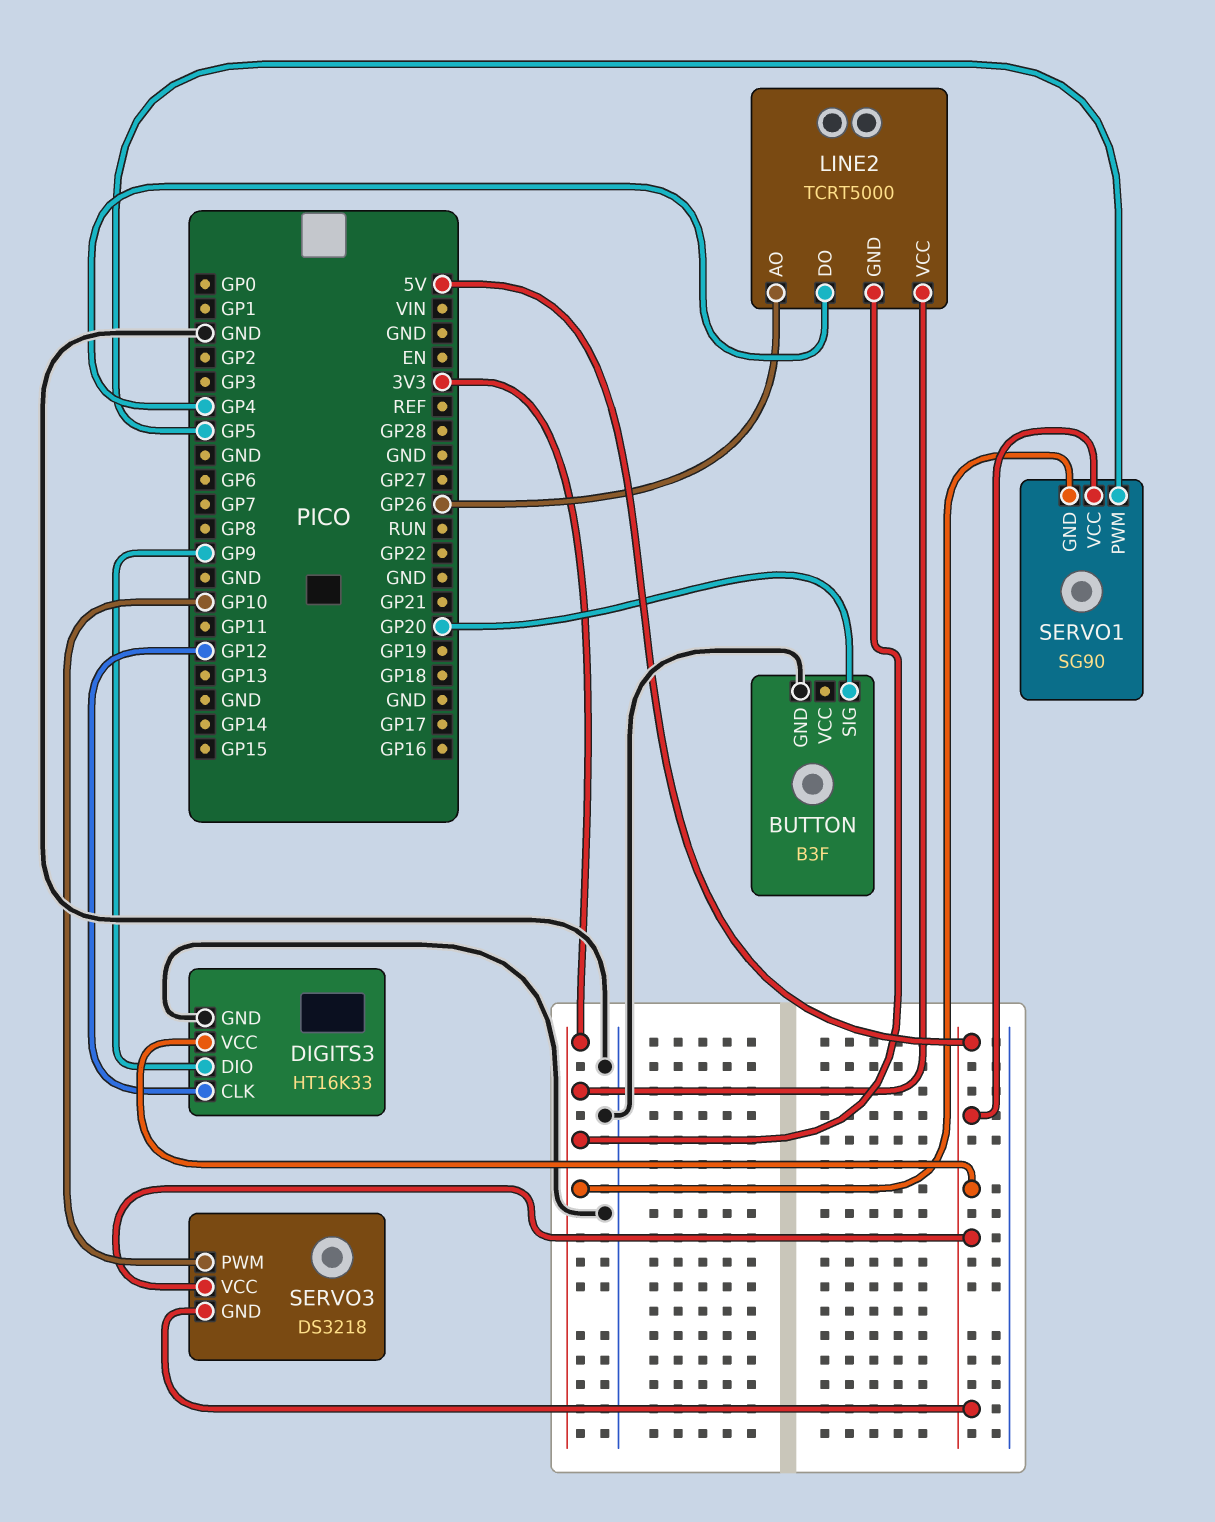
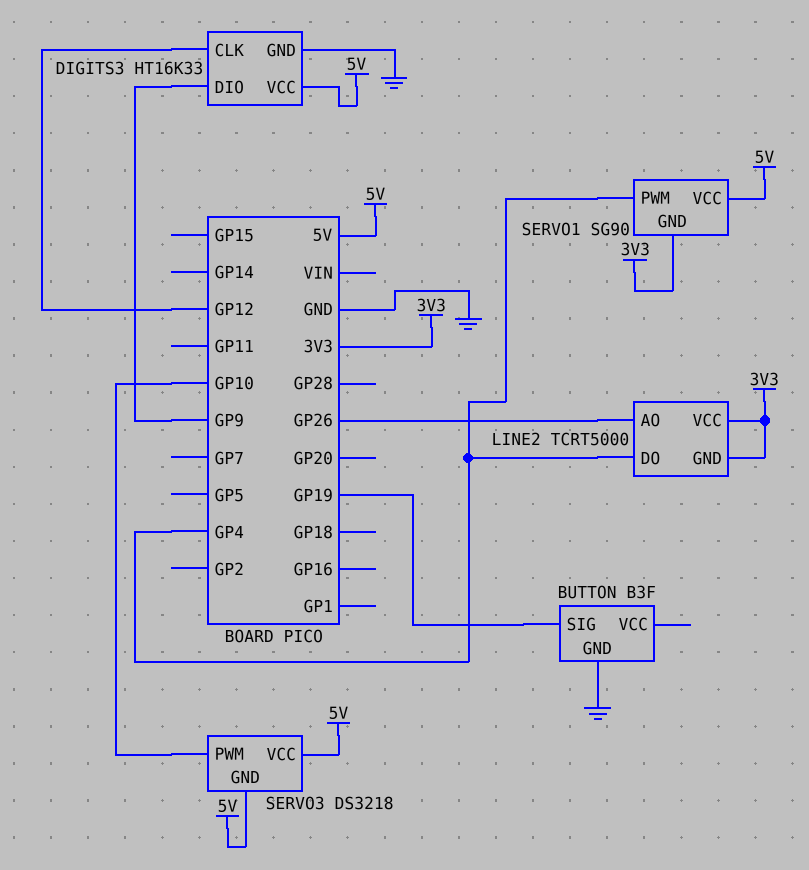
BUTTON pin SIG: GP20 -> GP19
SERVO1 pin PWM: GP5 -> GP4

